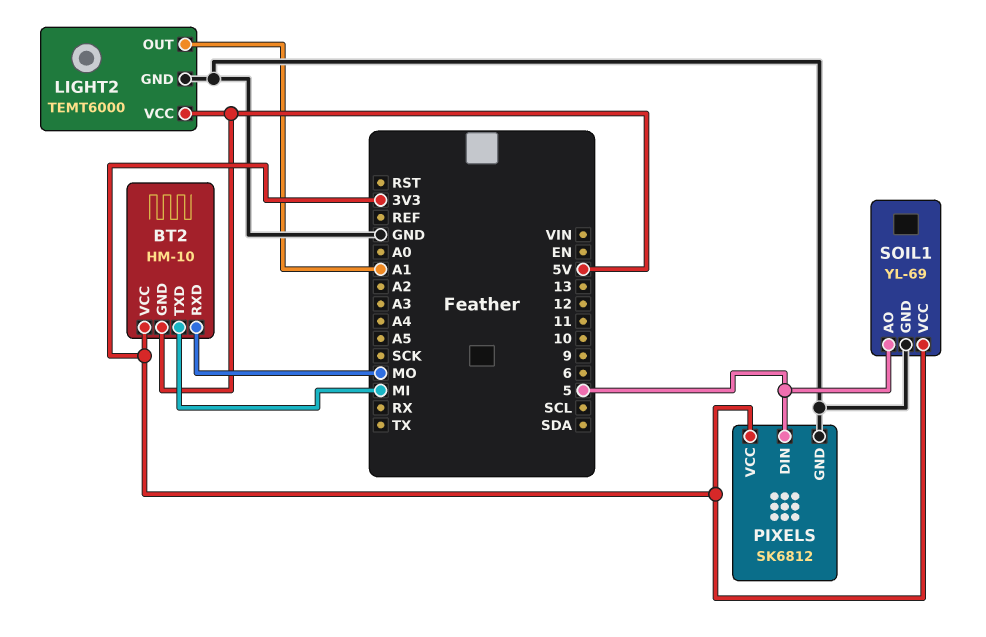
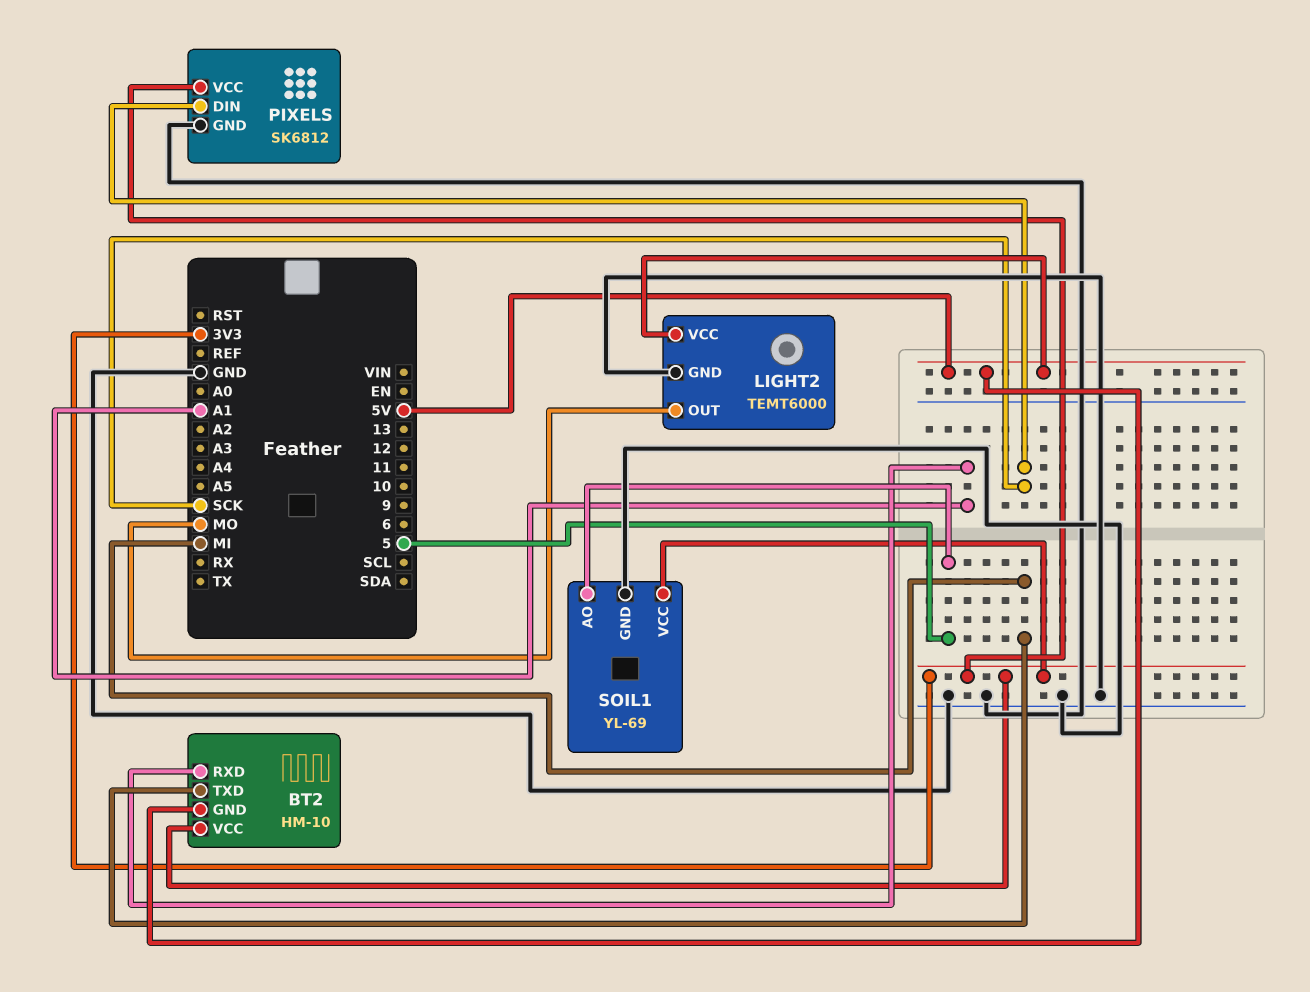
BT2 pin RXD: MO -> A1
LIGHT2 pin OUT: A1 -> MO
PIXELS pin DIN: 5 -> SCK

